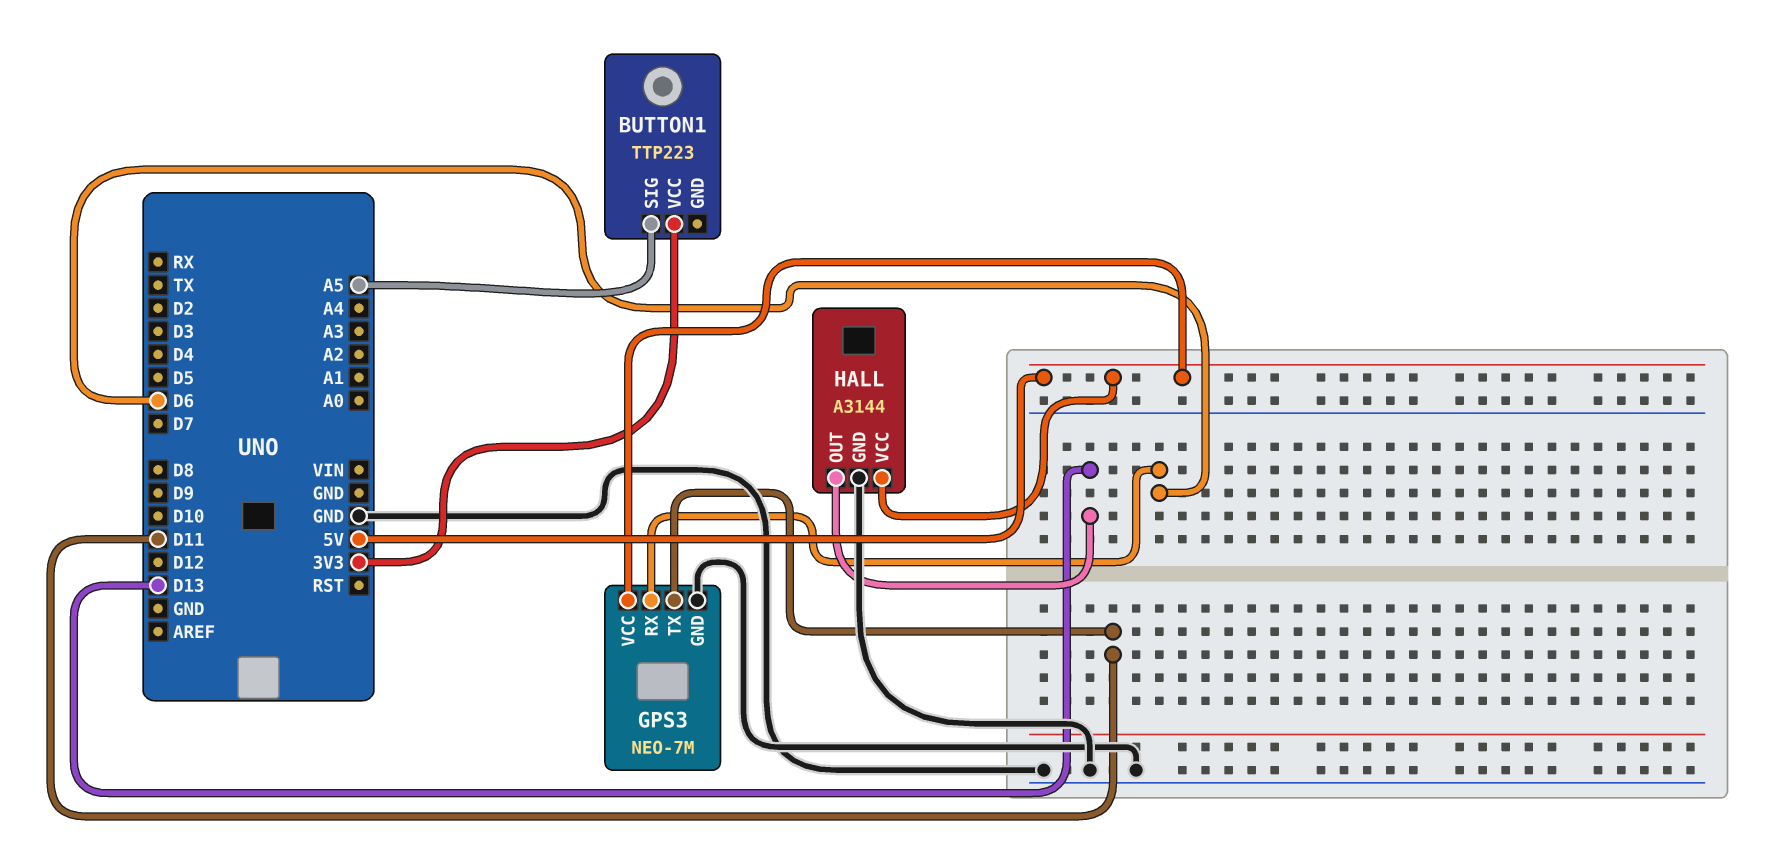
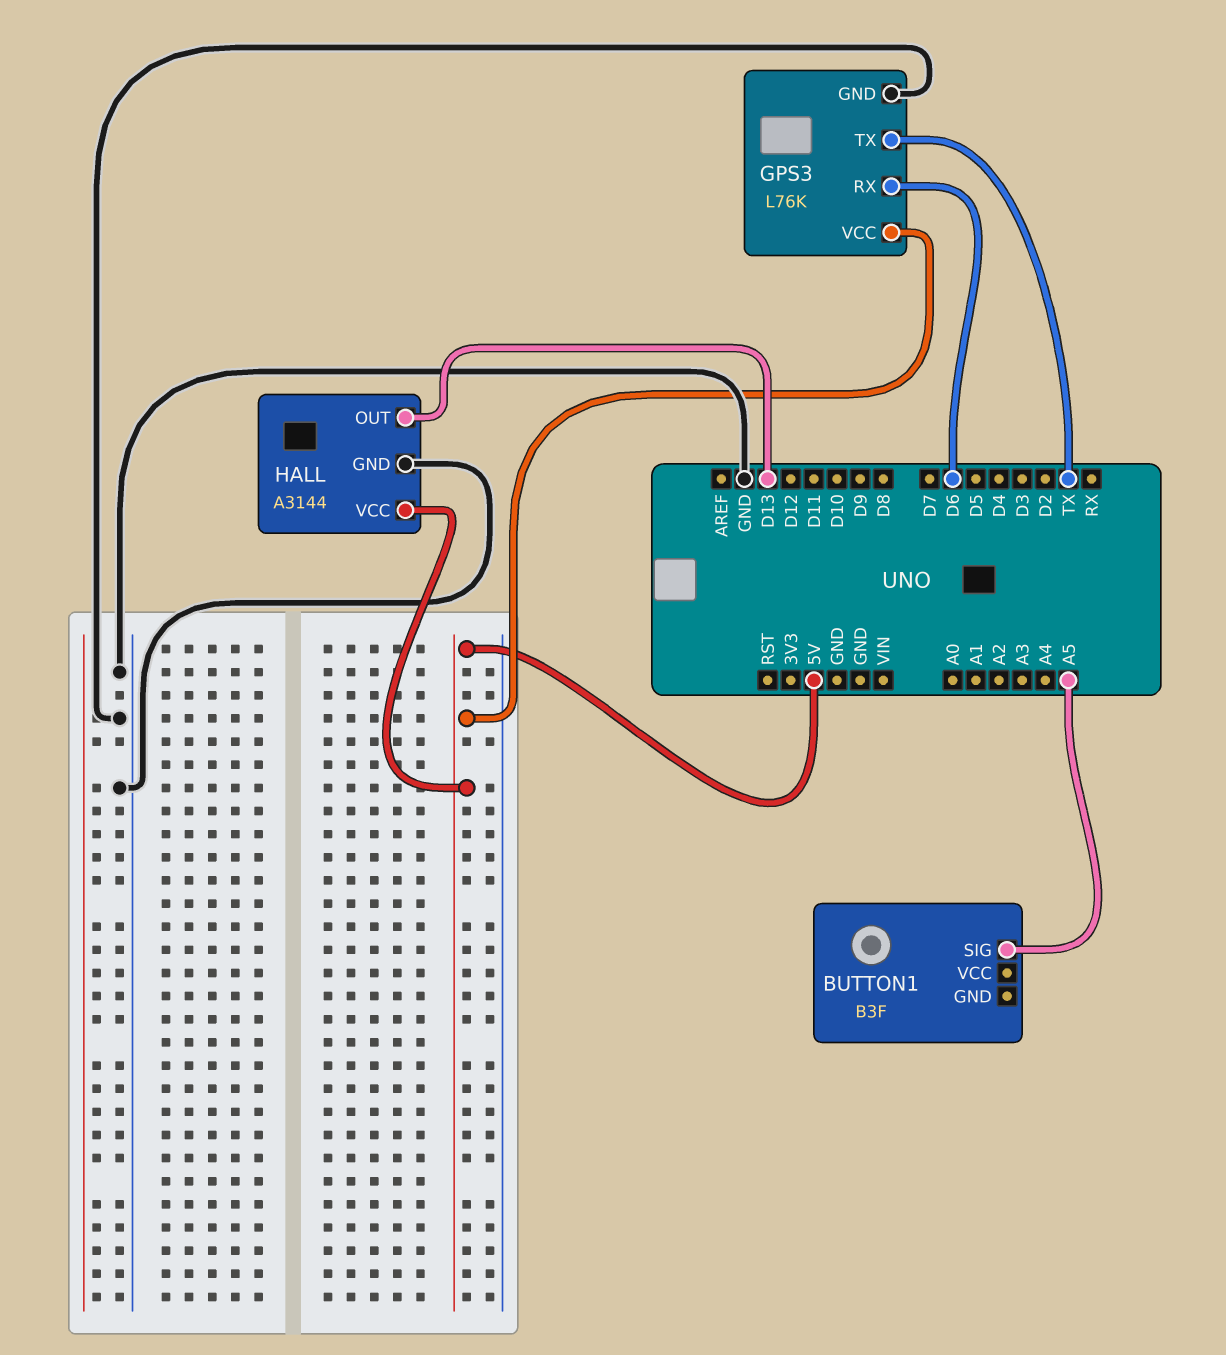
BUTTON1: TTP223 -> B3F
BUTTON1 pin VCC: 3V3 -> none
GPS3: NEO-7M -> L76K
GPS3 pin TX: D11 -> TX

